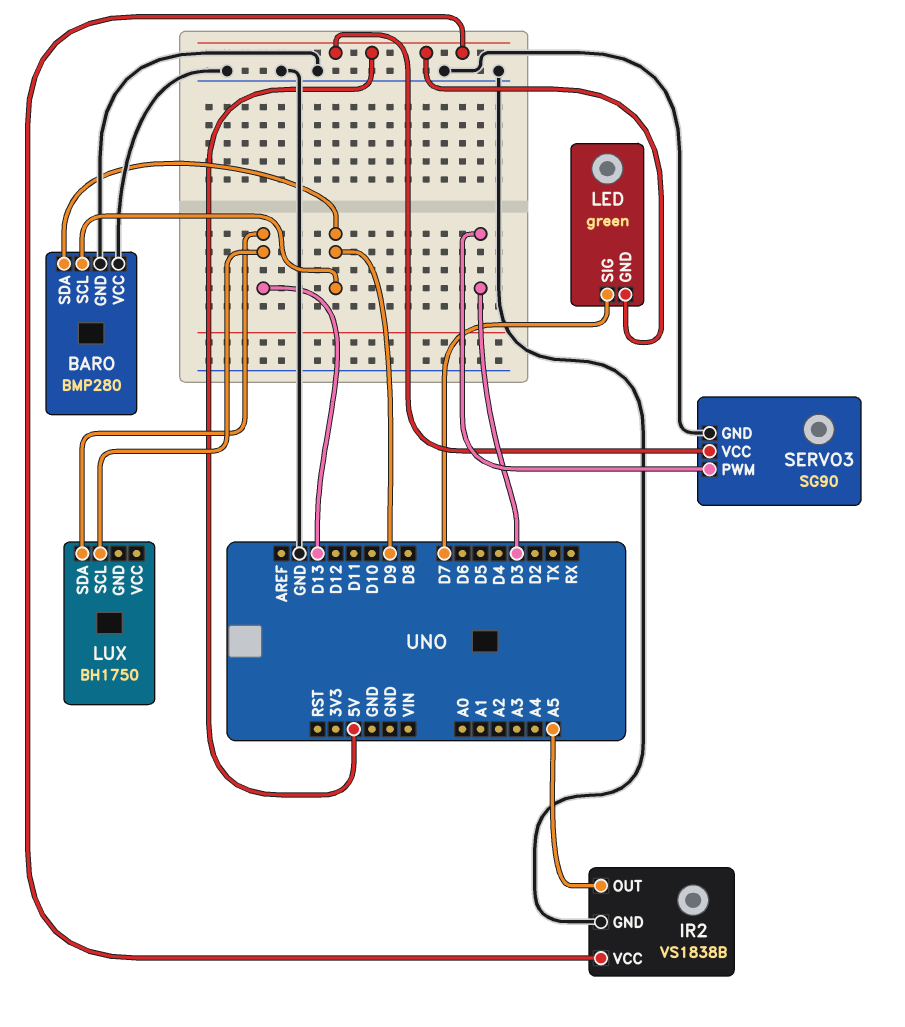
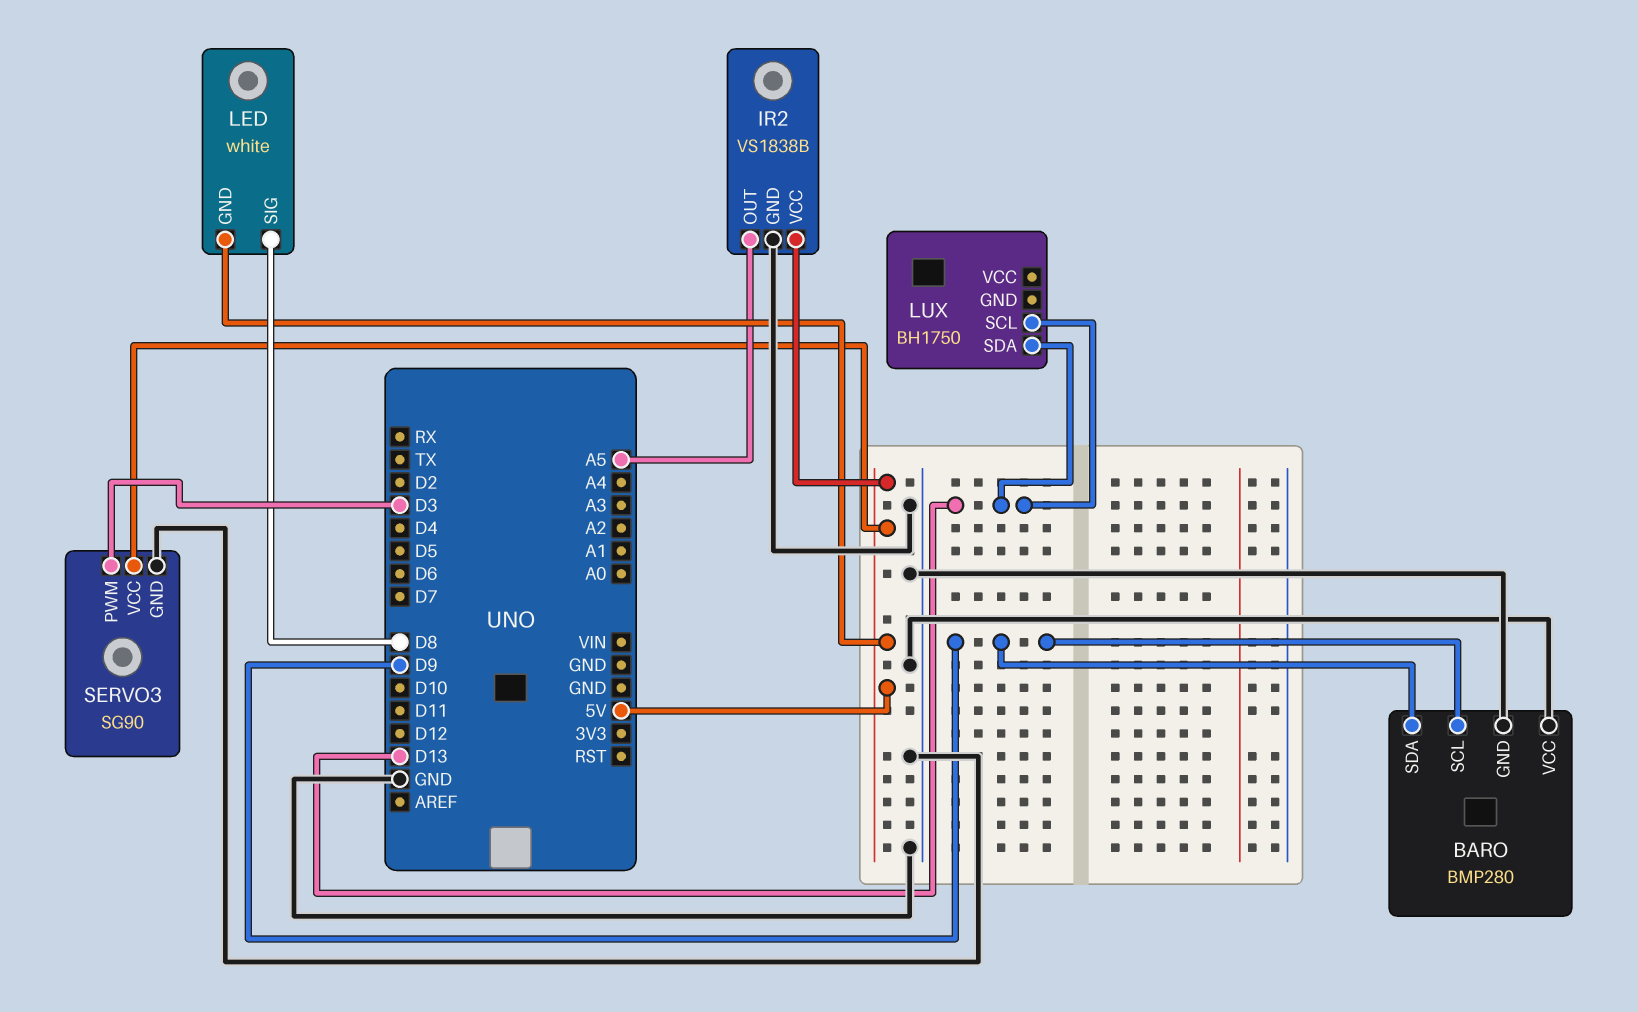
LED: green -> white
LED pin SIG: D7 -> D8

